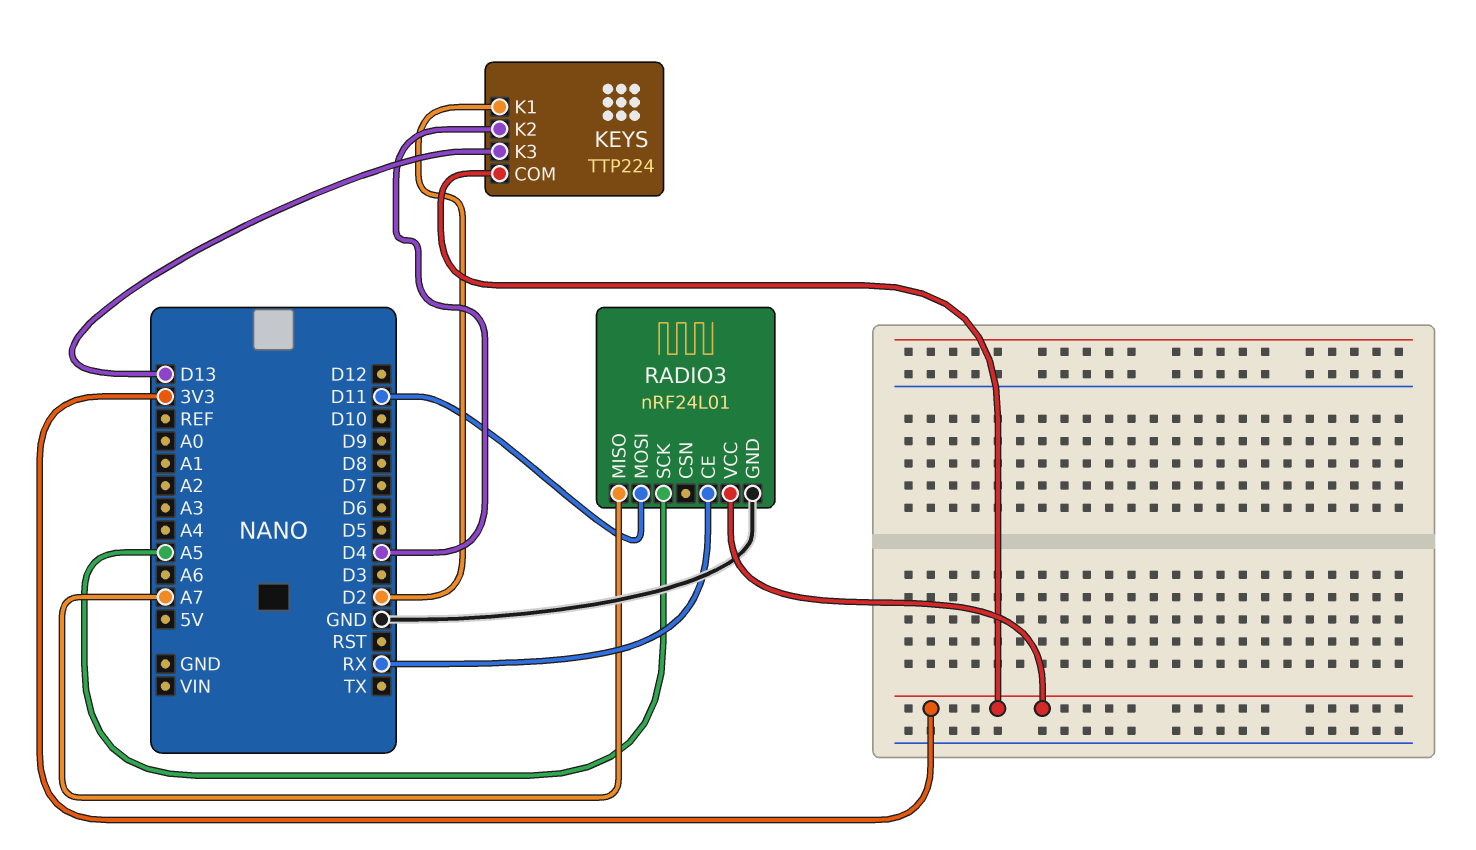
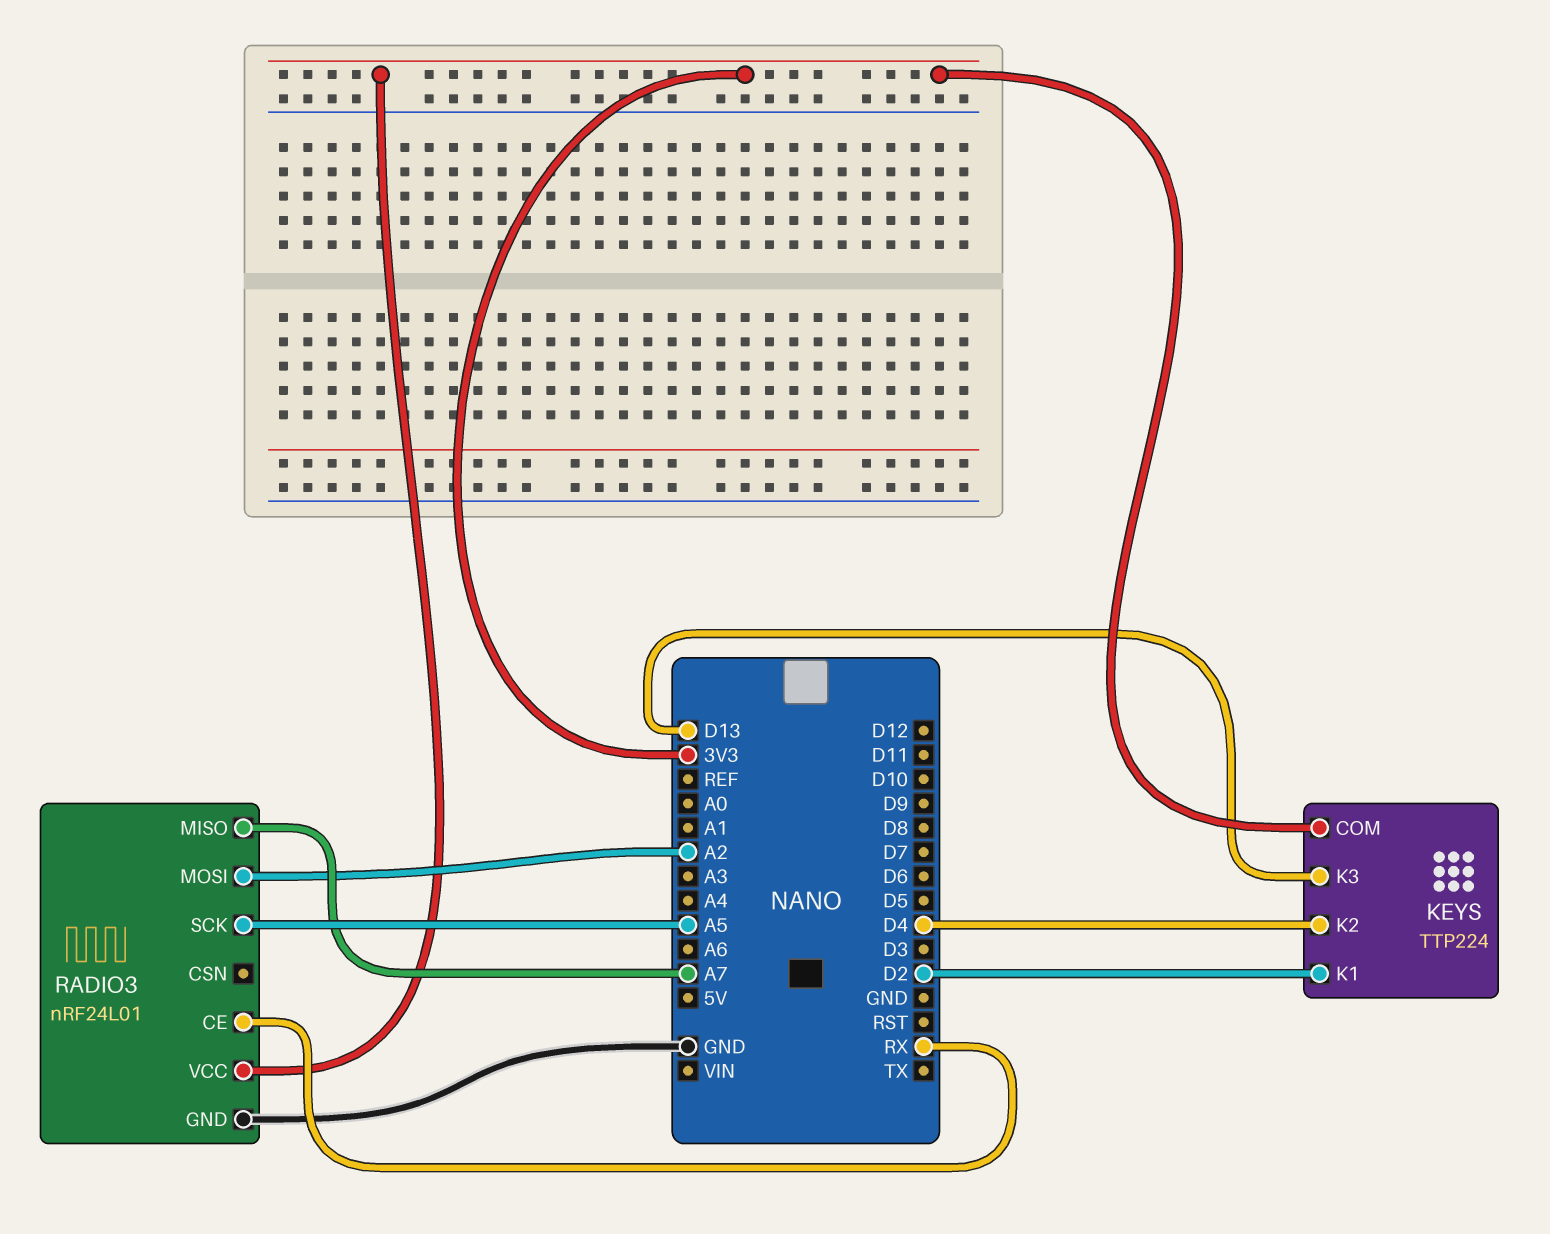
RADIO3 pin MOSI: D11 -> A2

